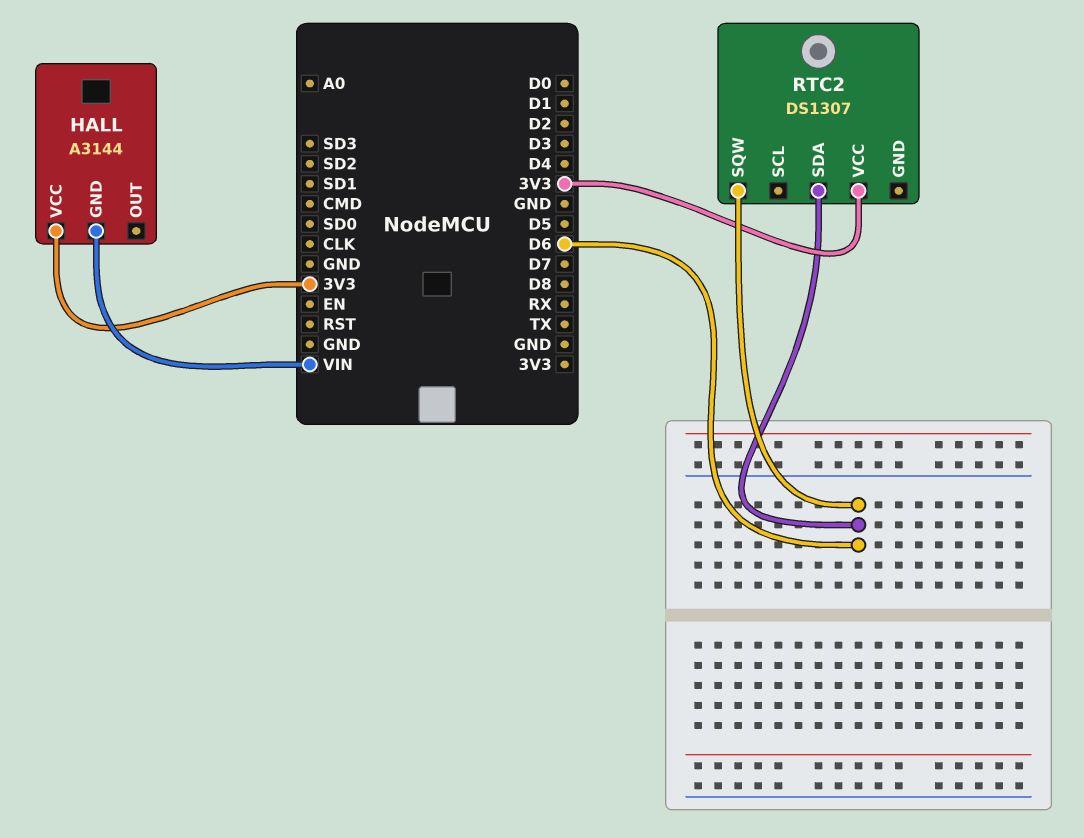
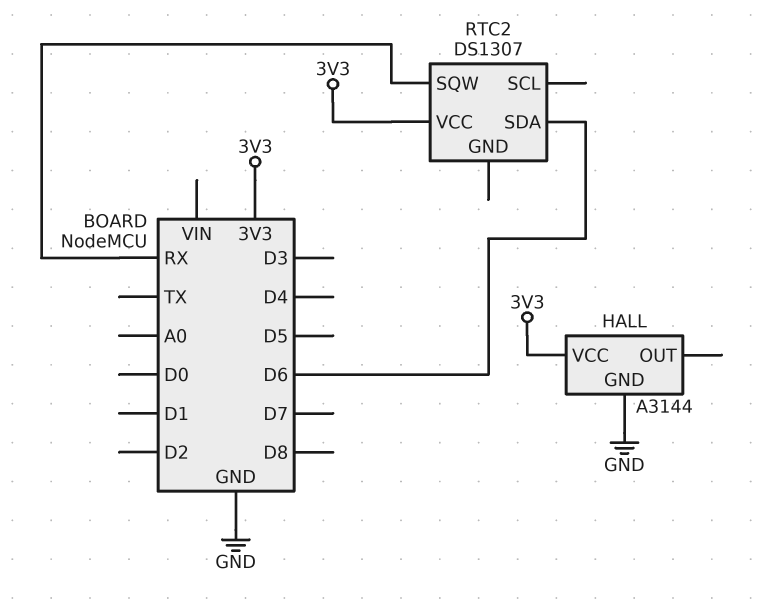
HALL pin GND: VIN -> GND
RTC2 pin SQW: D6 -> RX

